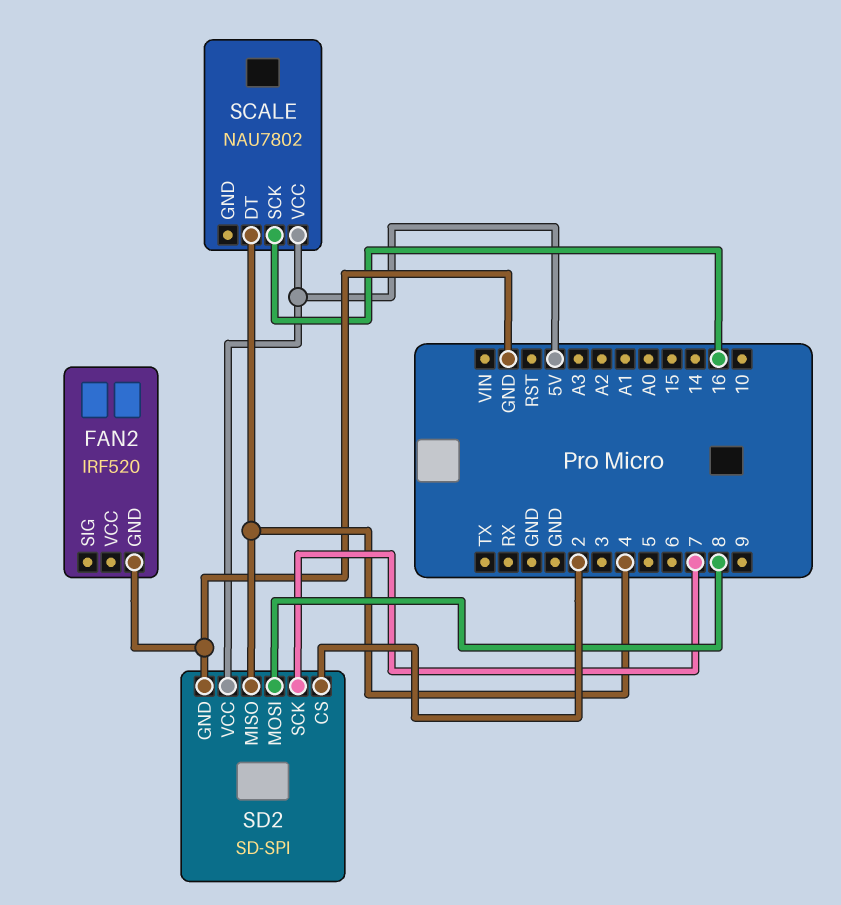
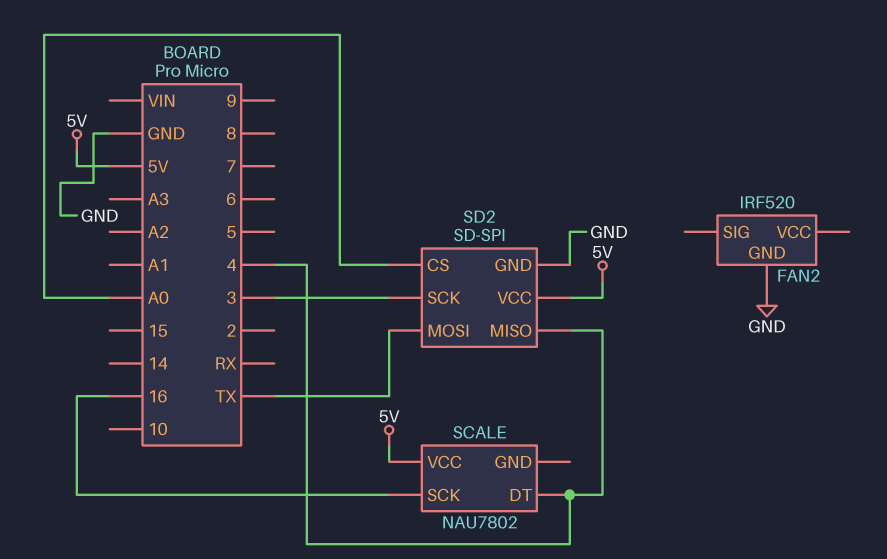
SD2 pin CS: 2 -> A0
SD2 pin MOSI: 8 -> TX
SD2 pin SCK: 7 -> 3

